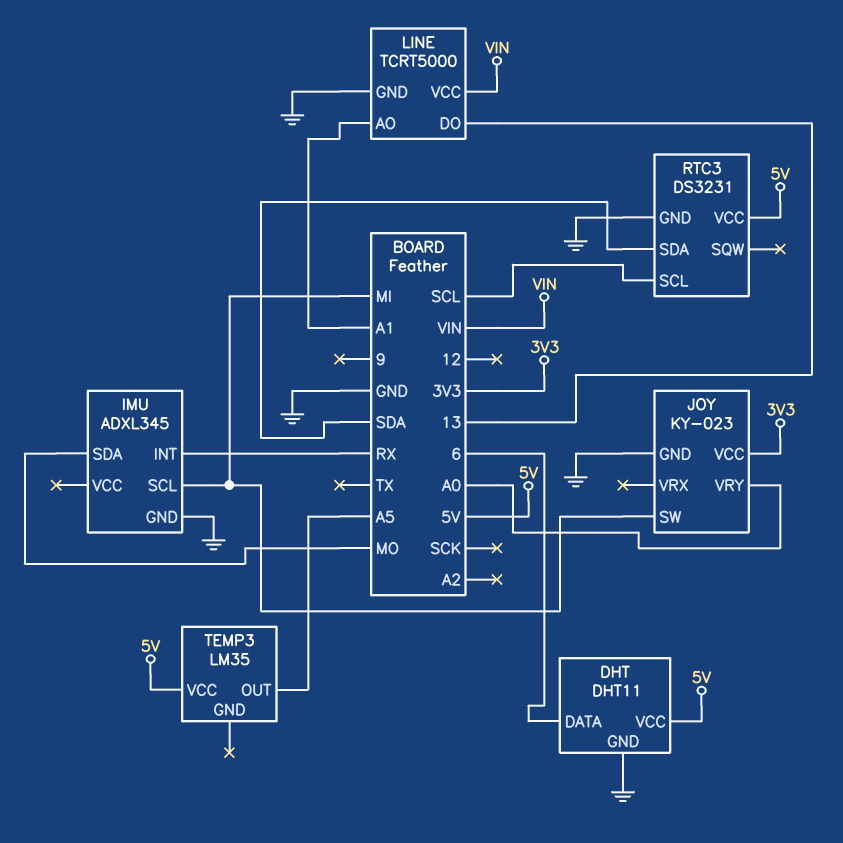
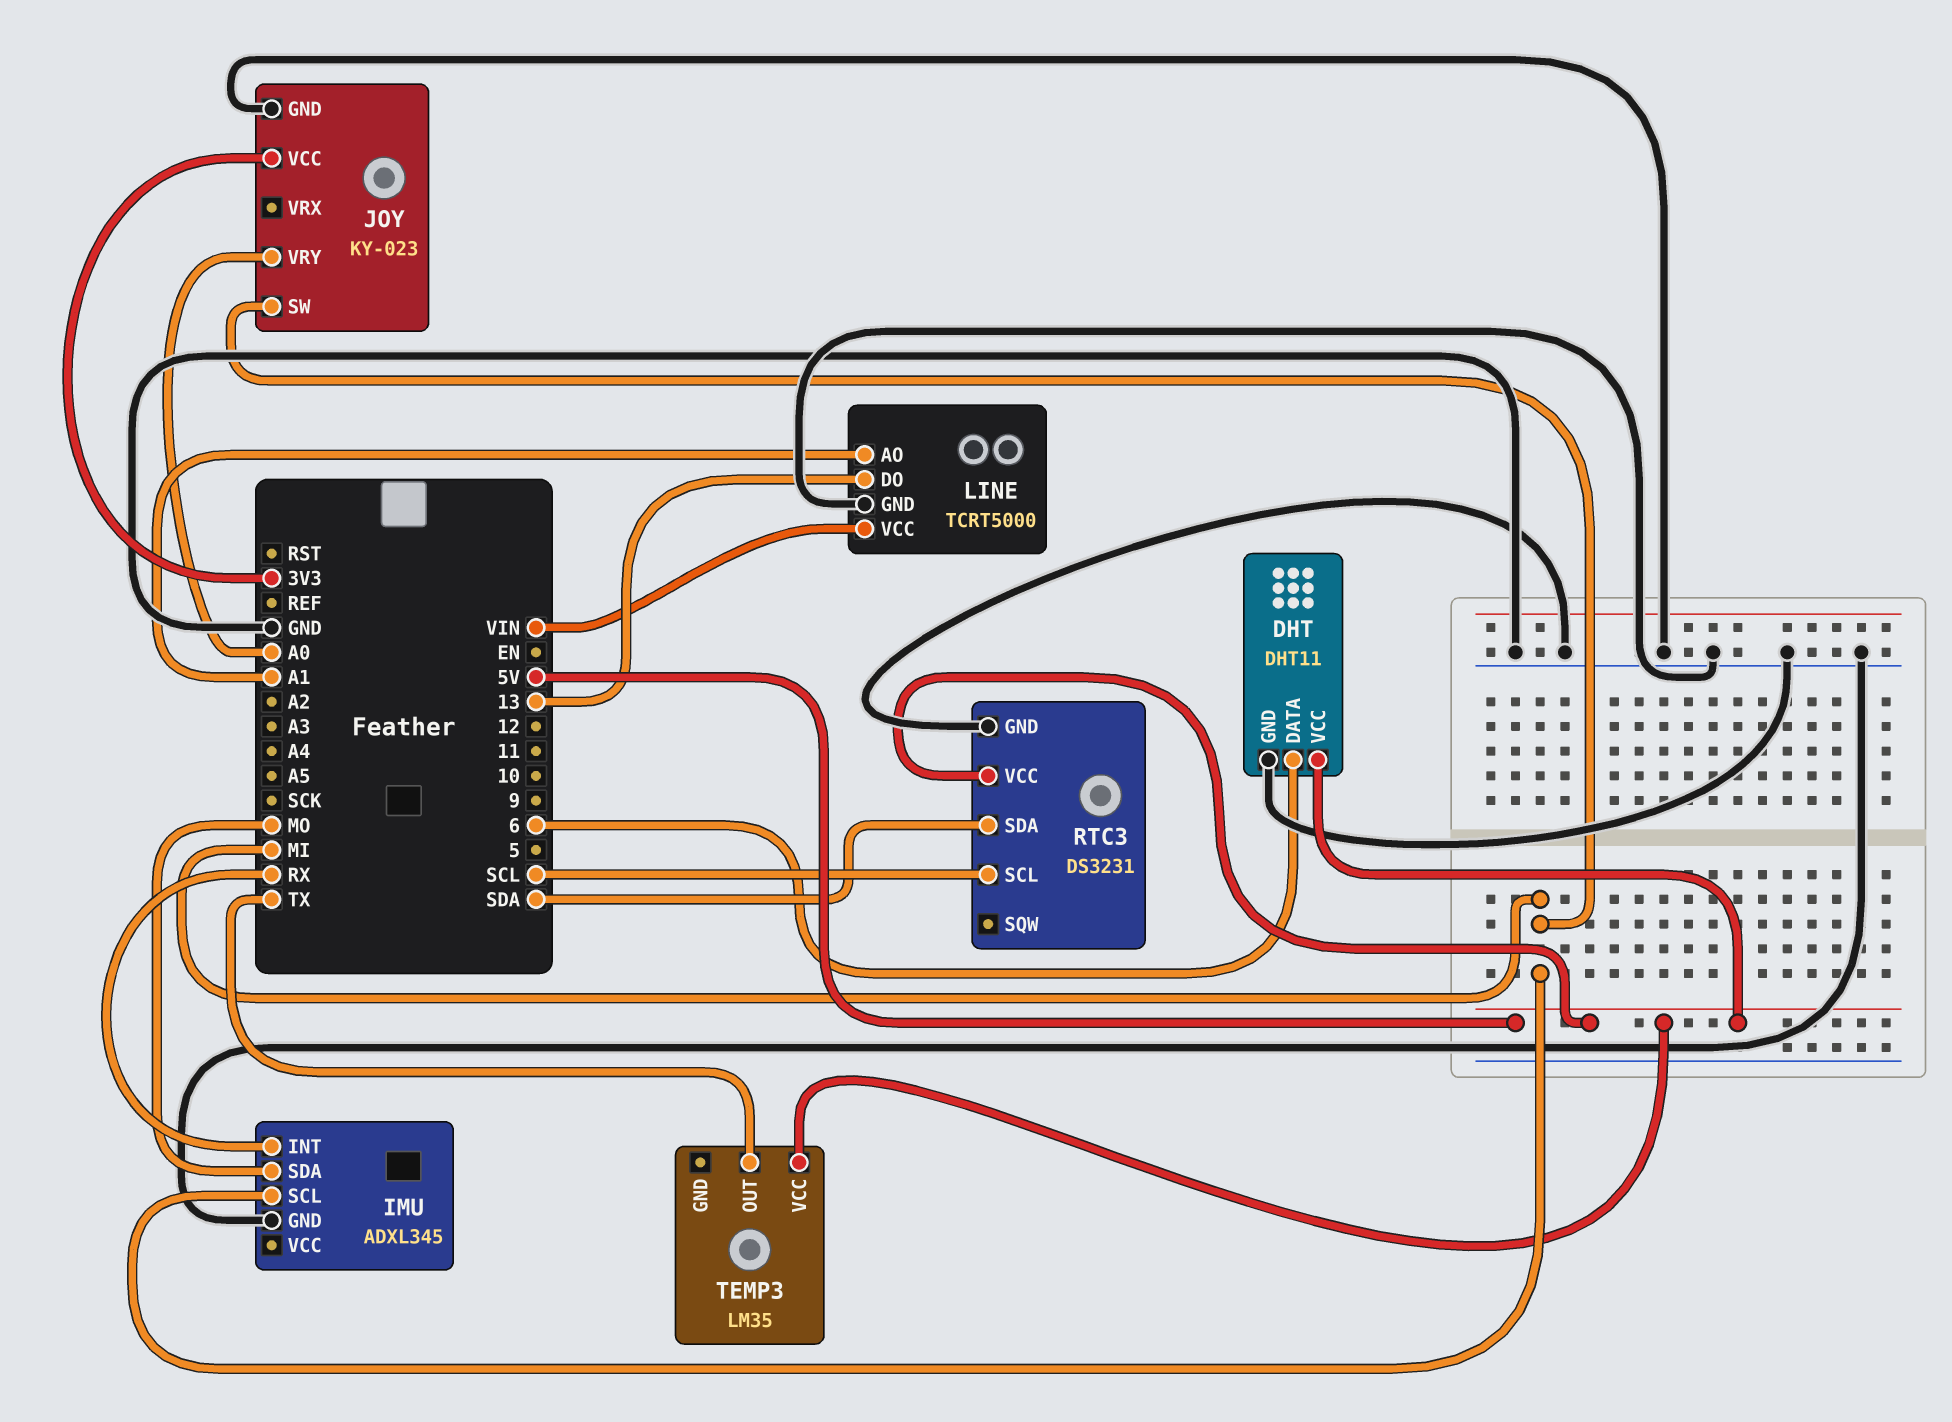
TEMP3 pin OUT: A5 -> TX

